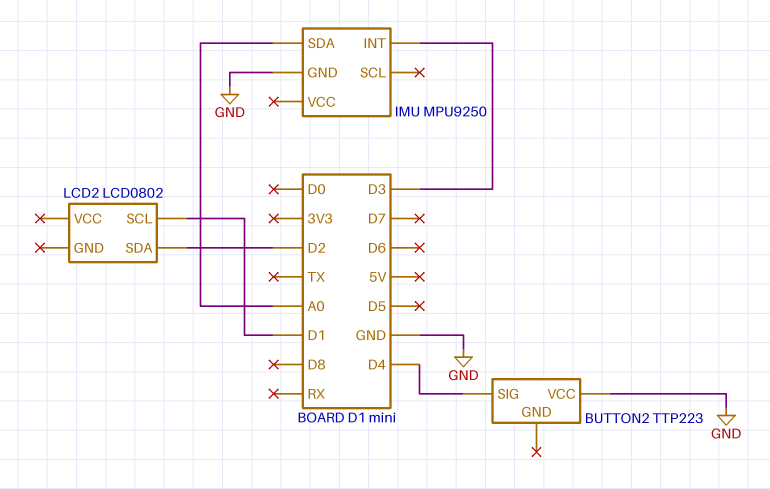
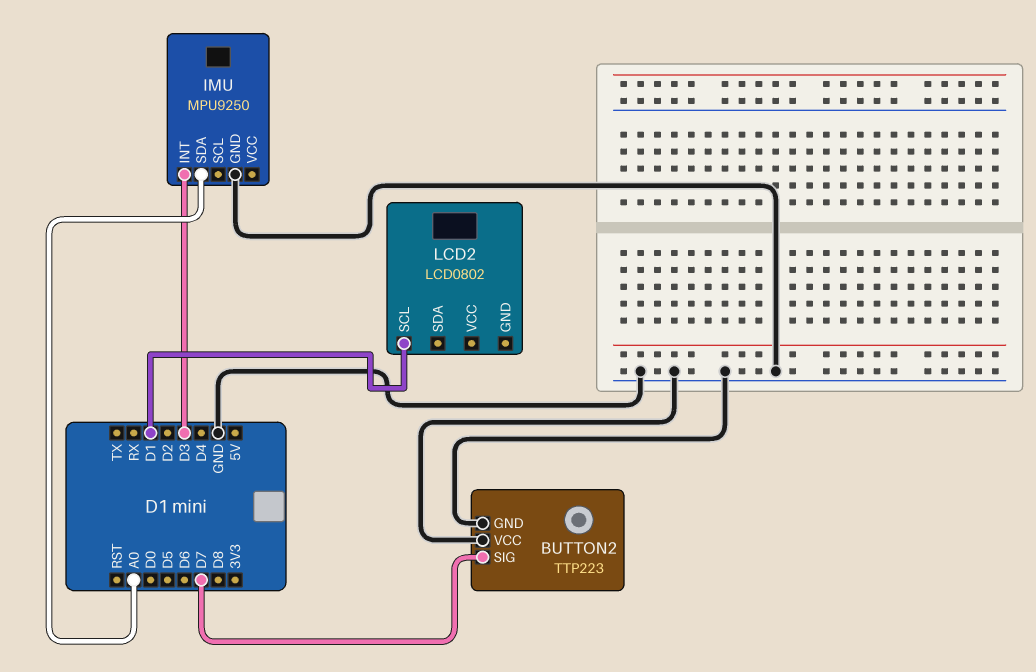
BUTTON2 pin GND: none -> GND
BUTTON2 pin SIG: D4 -> D7
LCD2 pin SDA: D2 -> none

